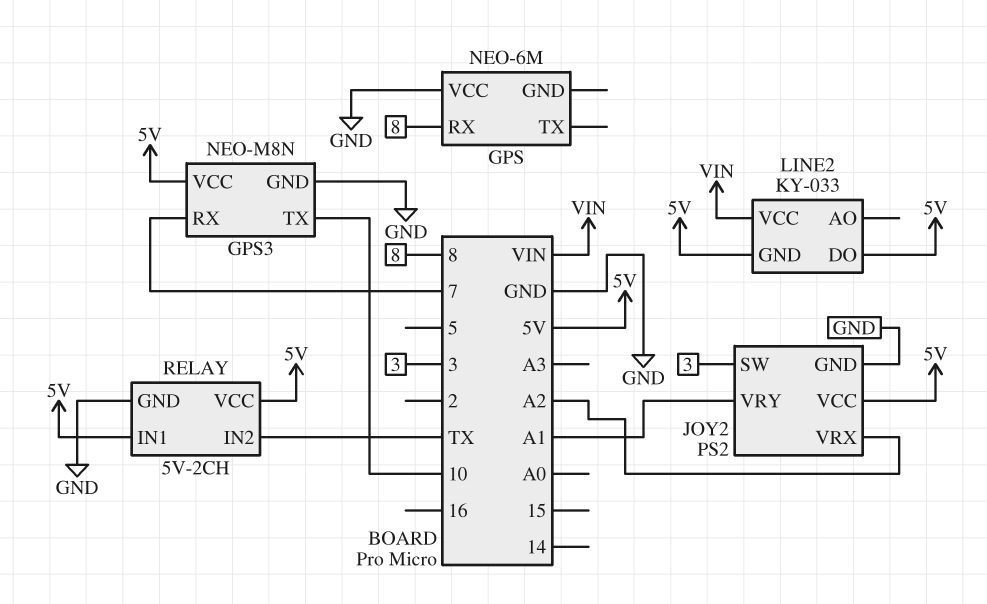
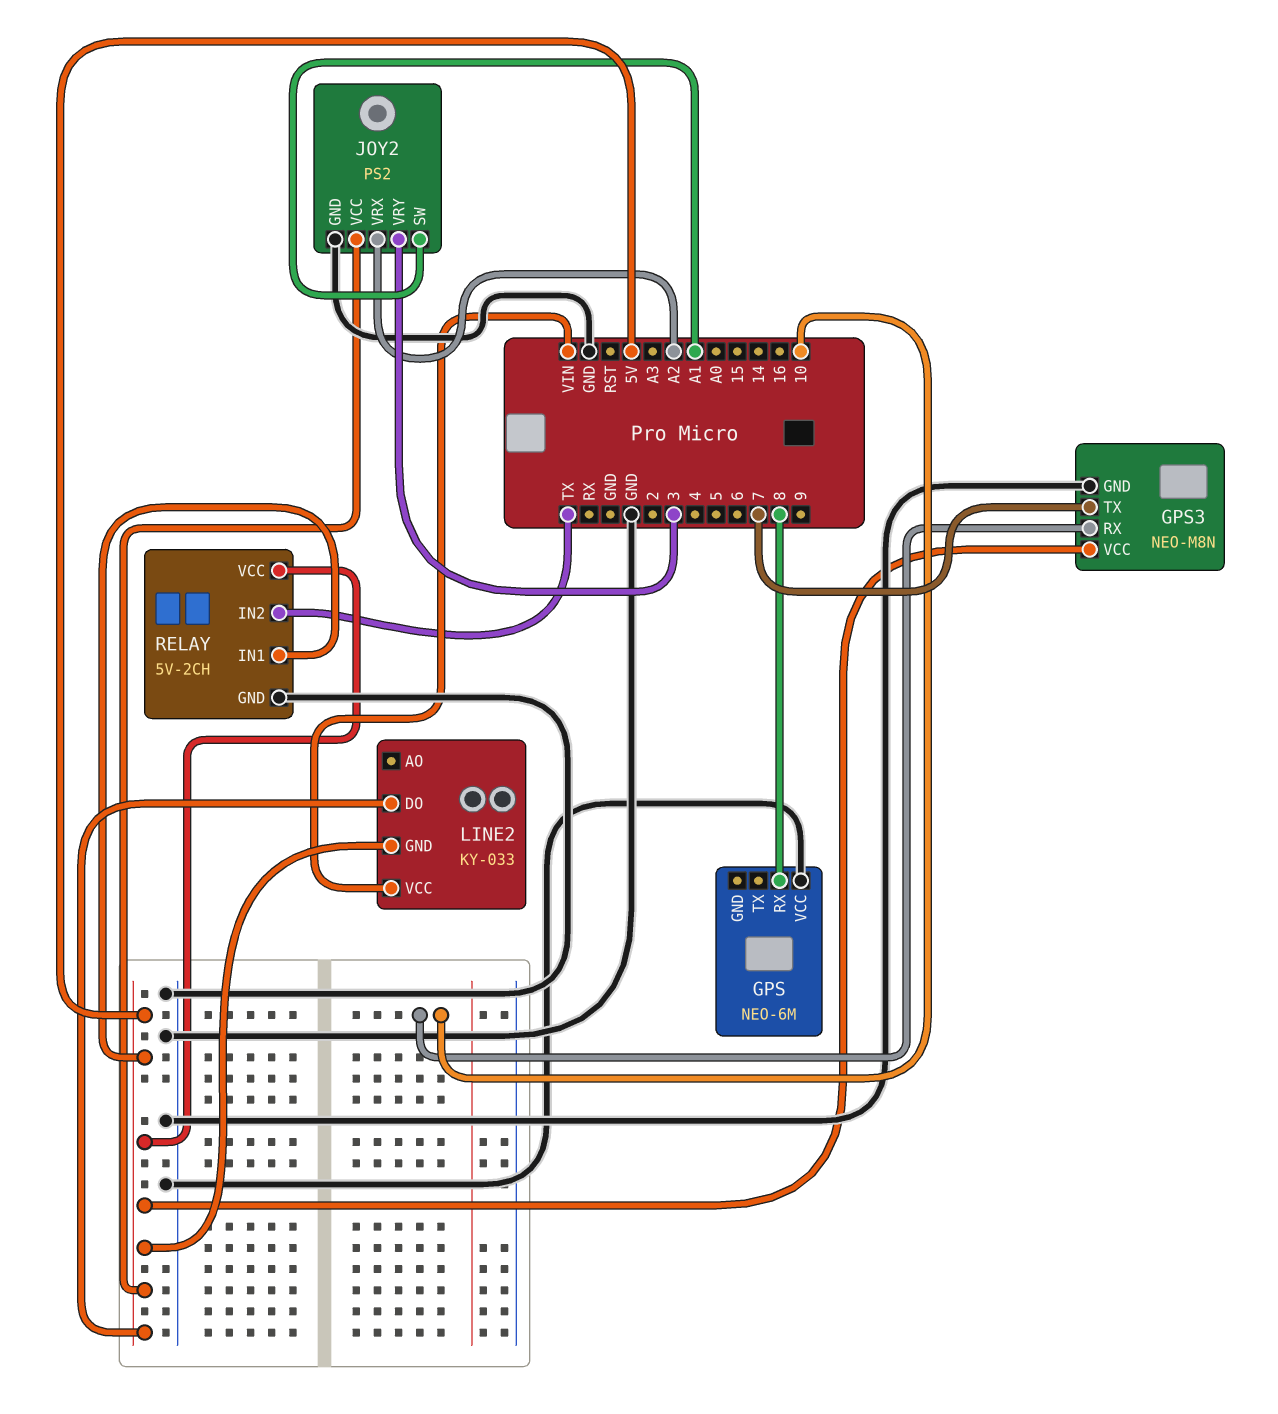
GPS3 pin RX: 7 -> 10
GPS3 pin TX: 10 -> 7
JOY2 pin SW: 3 -> A1
JOY2 pin VRY: A1 -> 3

